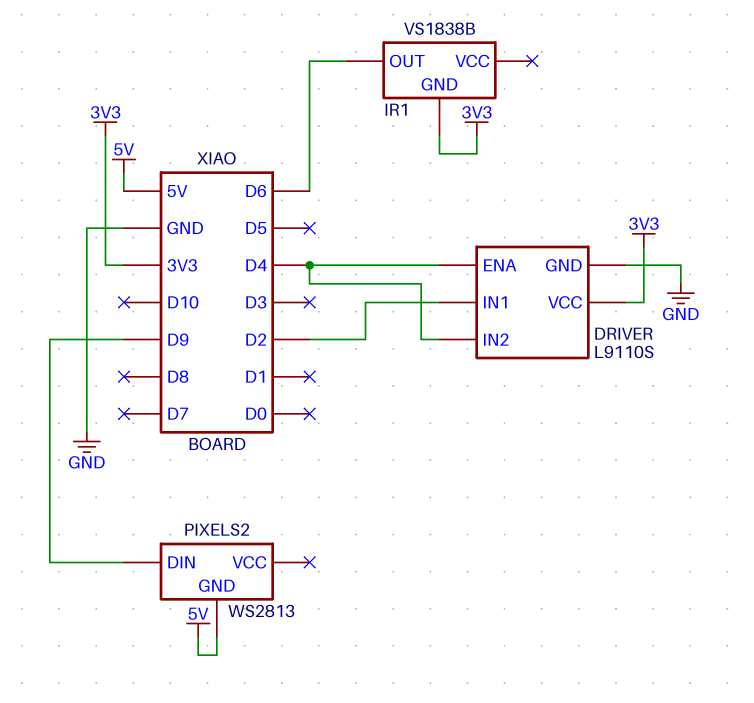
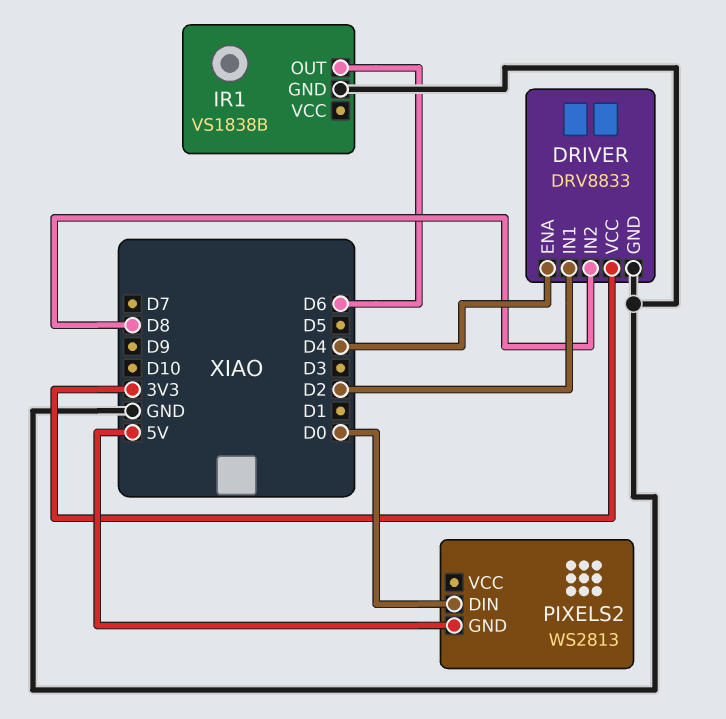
DRIVER: L9110S -> DRV8833
DRIVER pin IN2: D4 -> D8
IR1 pin GND: 3V3 -> GND
PIXELS2 pin DIN: D9 -> D0

